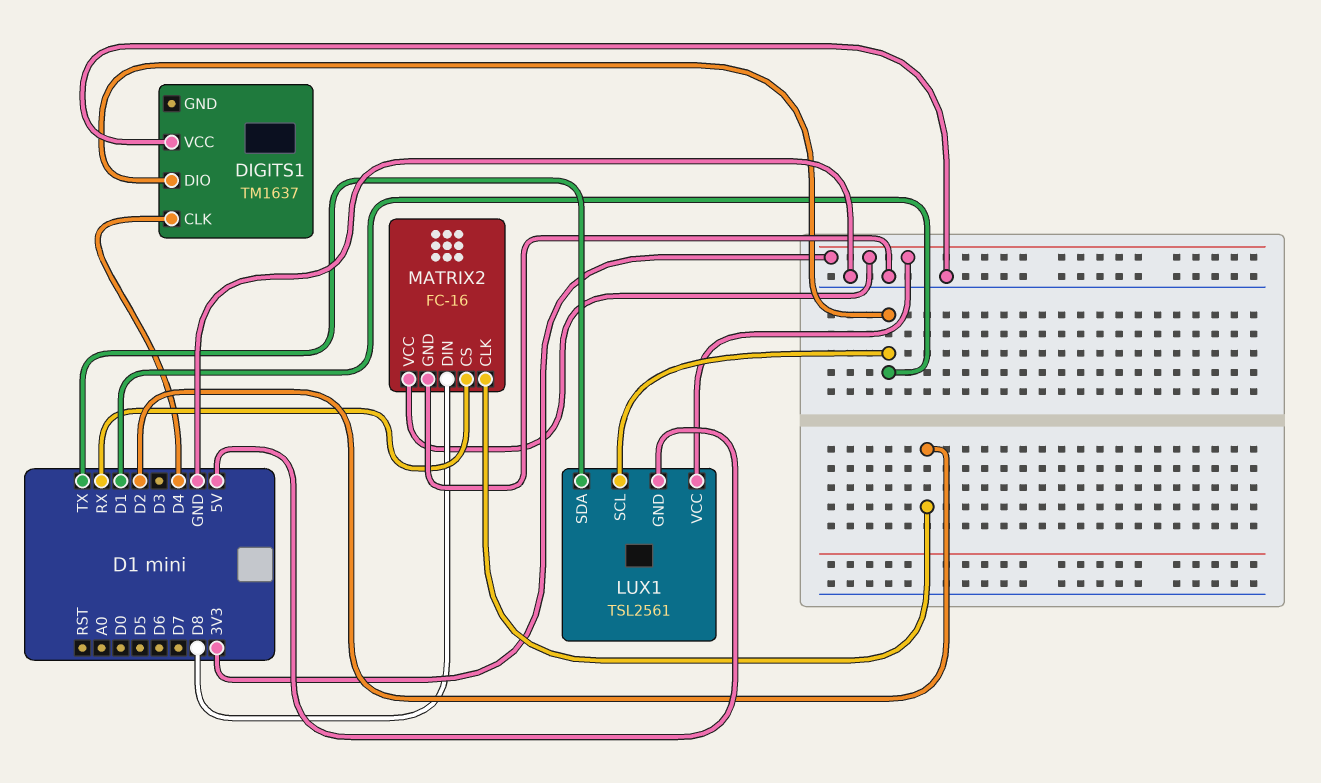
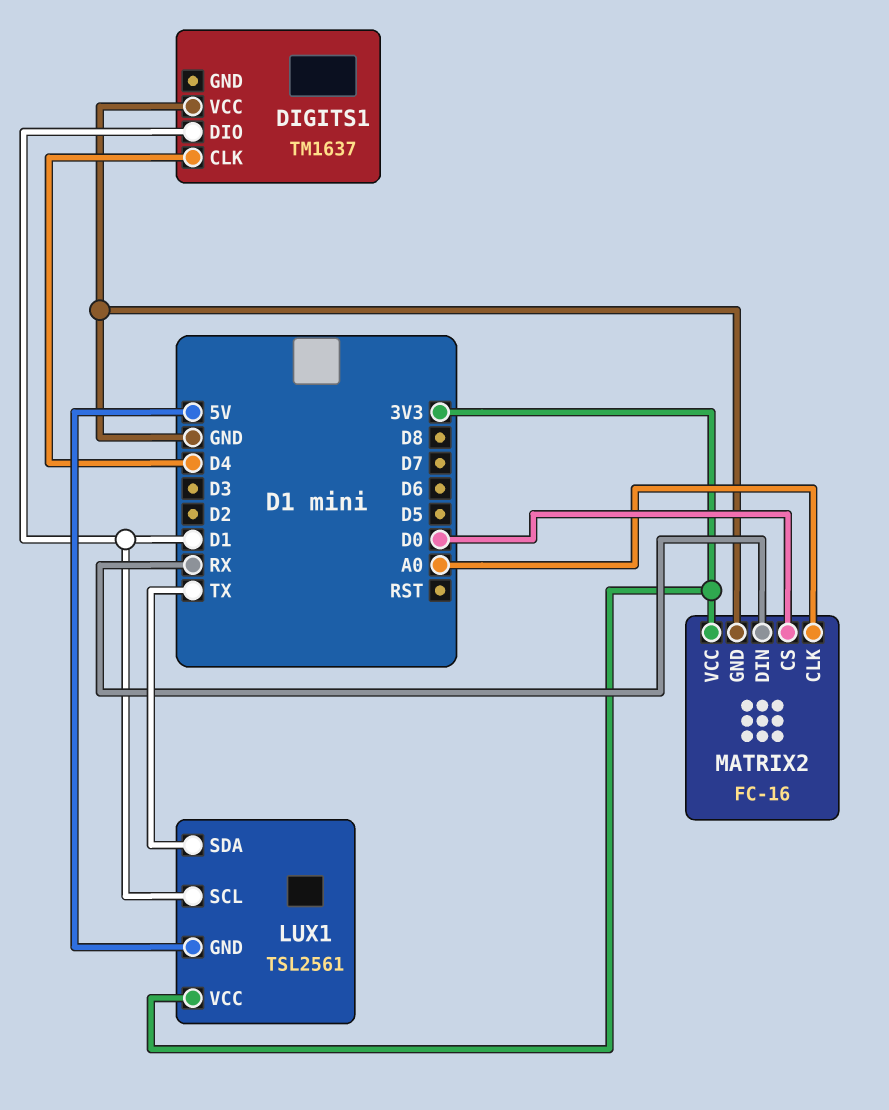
MATRIX2 pin CLK: D2 -> A0
MATRIX2 pin CS: RX -> D0
MATRIX2 pin DIN: D8 -> RX

